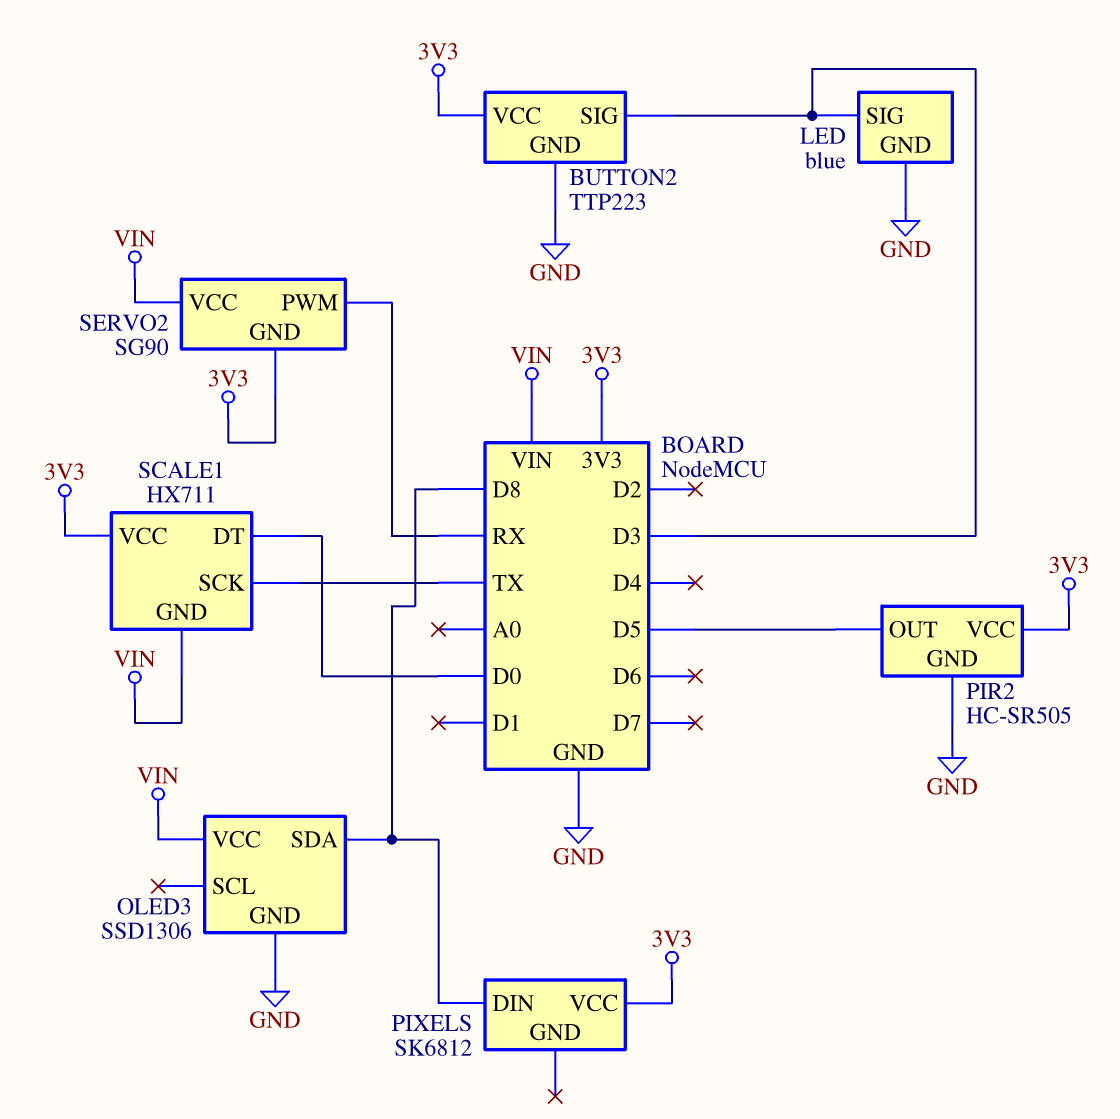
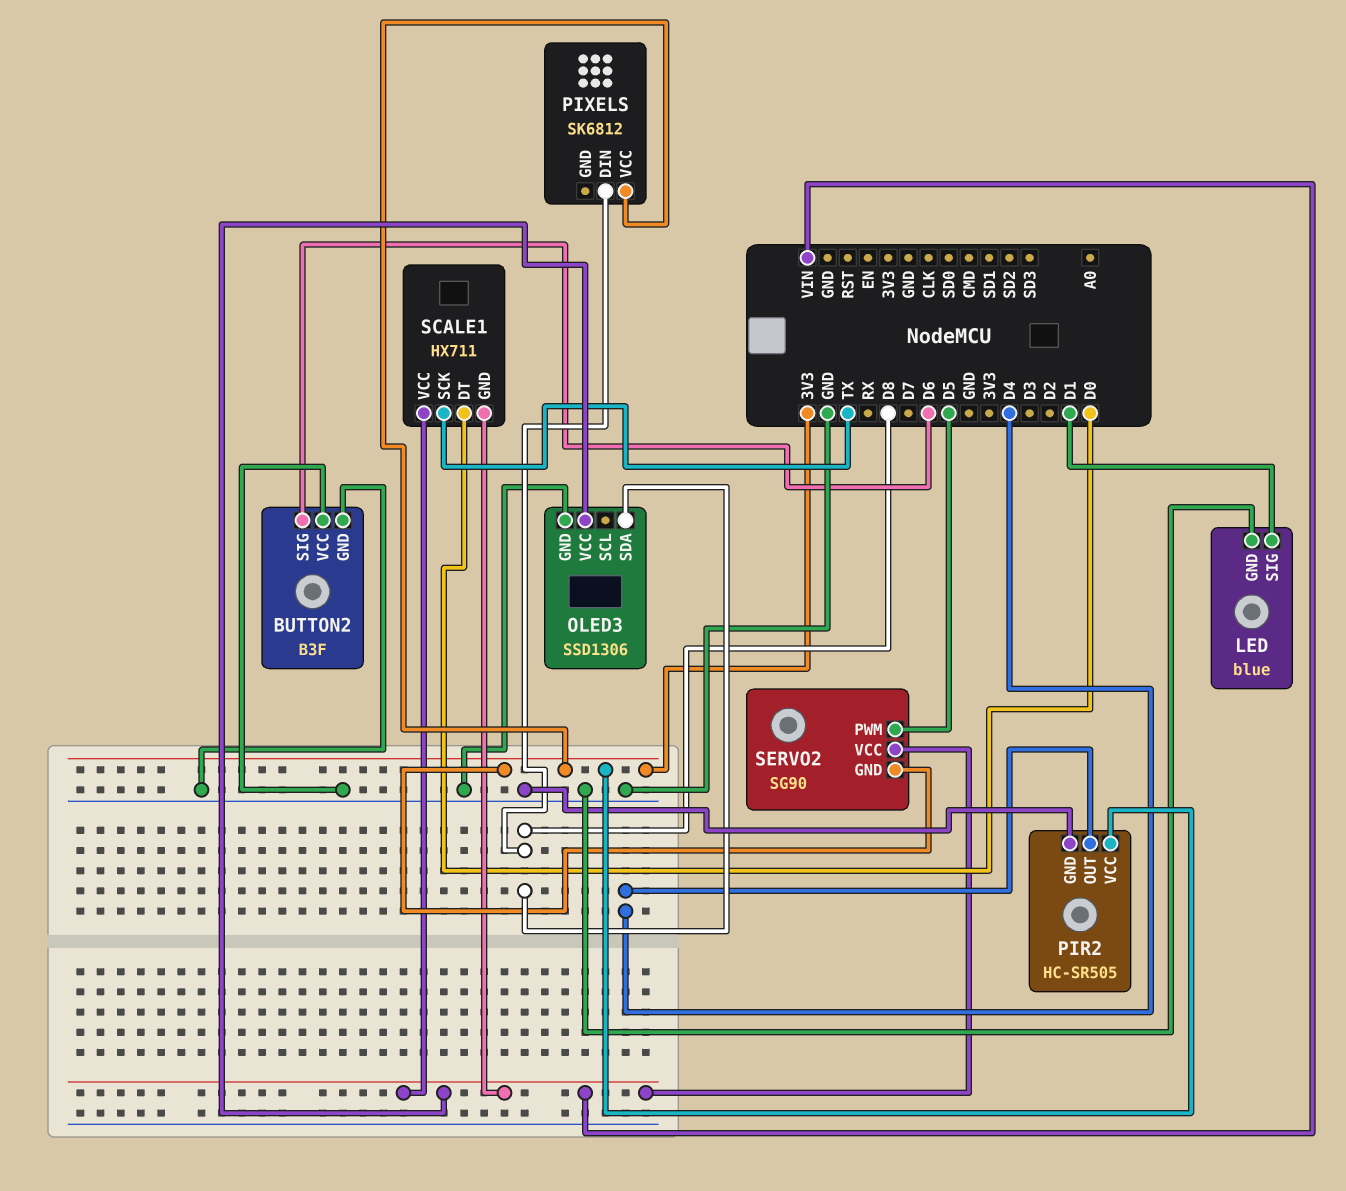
BUTTON2: TTP223 -> B3F
BUTTON2 pin SIG: D3 -> D6
BUTTON2 pin VCC: 3V3 -> GND
LED pin SIG: D3 -> D1
PIR2 pin OUT: D5 -> D4
SCALE1 pin VCC: 3V3 -> VIN
SERVO2 pin PWM: RX -> D5

